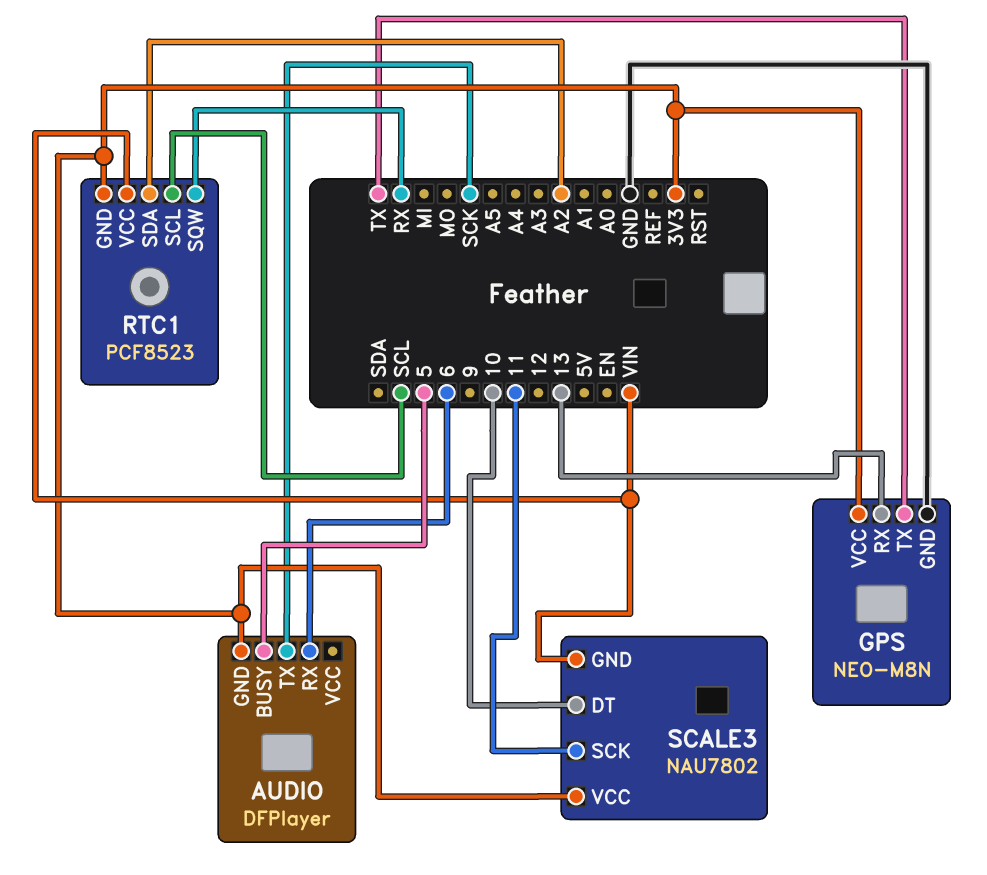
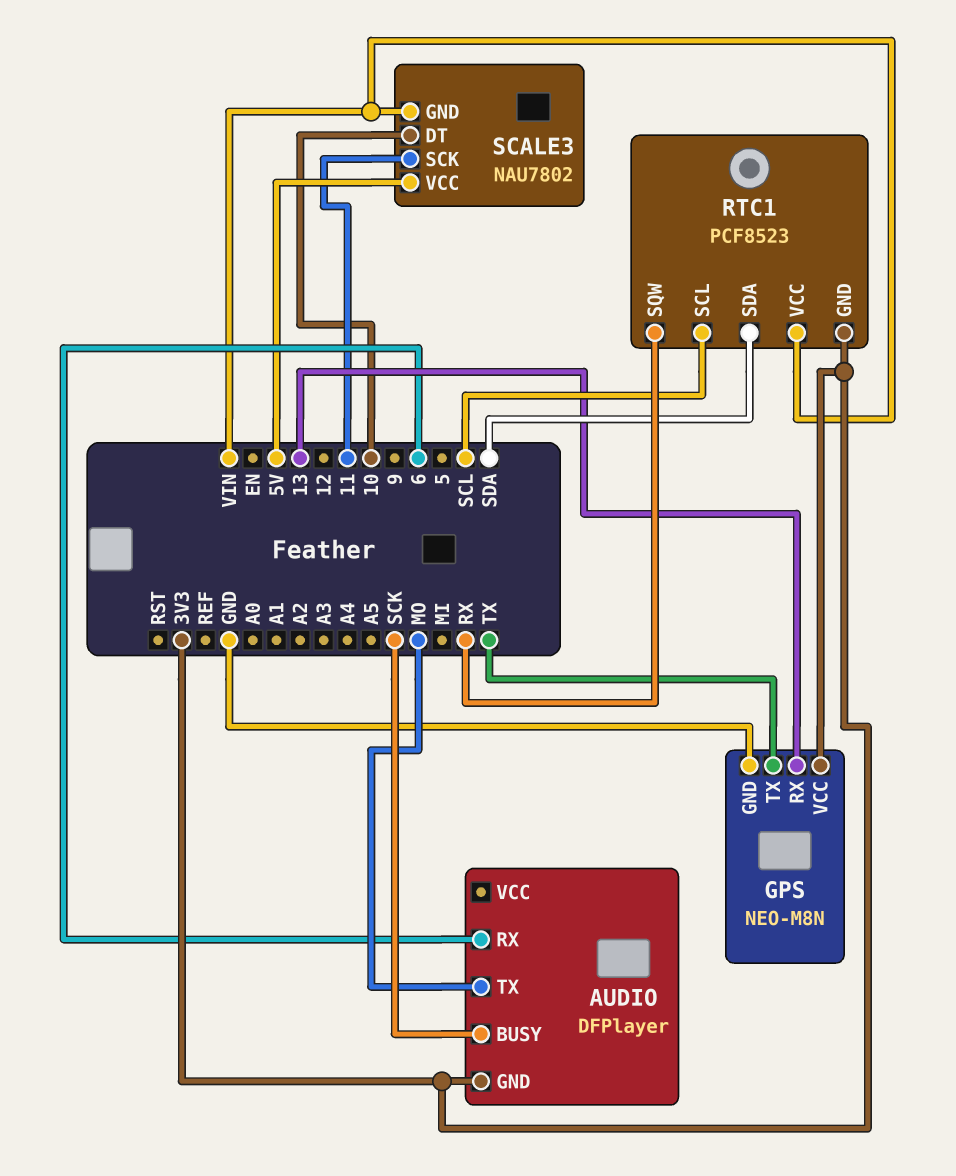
AUDIO pin BUSY: 5 -> SCK
AUDIO pin TX: SCK -> MO
RTC1 pin SDA: A2 -> SDA
SCALE3 pin VCC: 3V3 -> 5V

